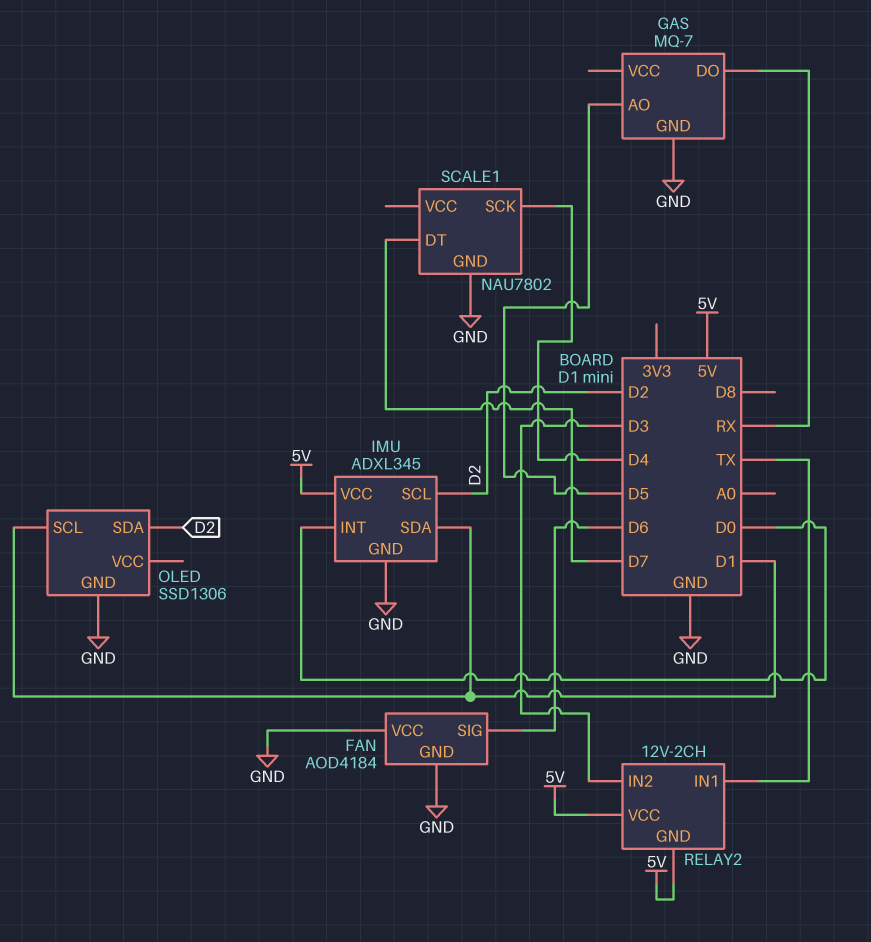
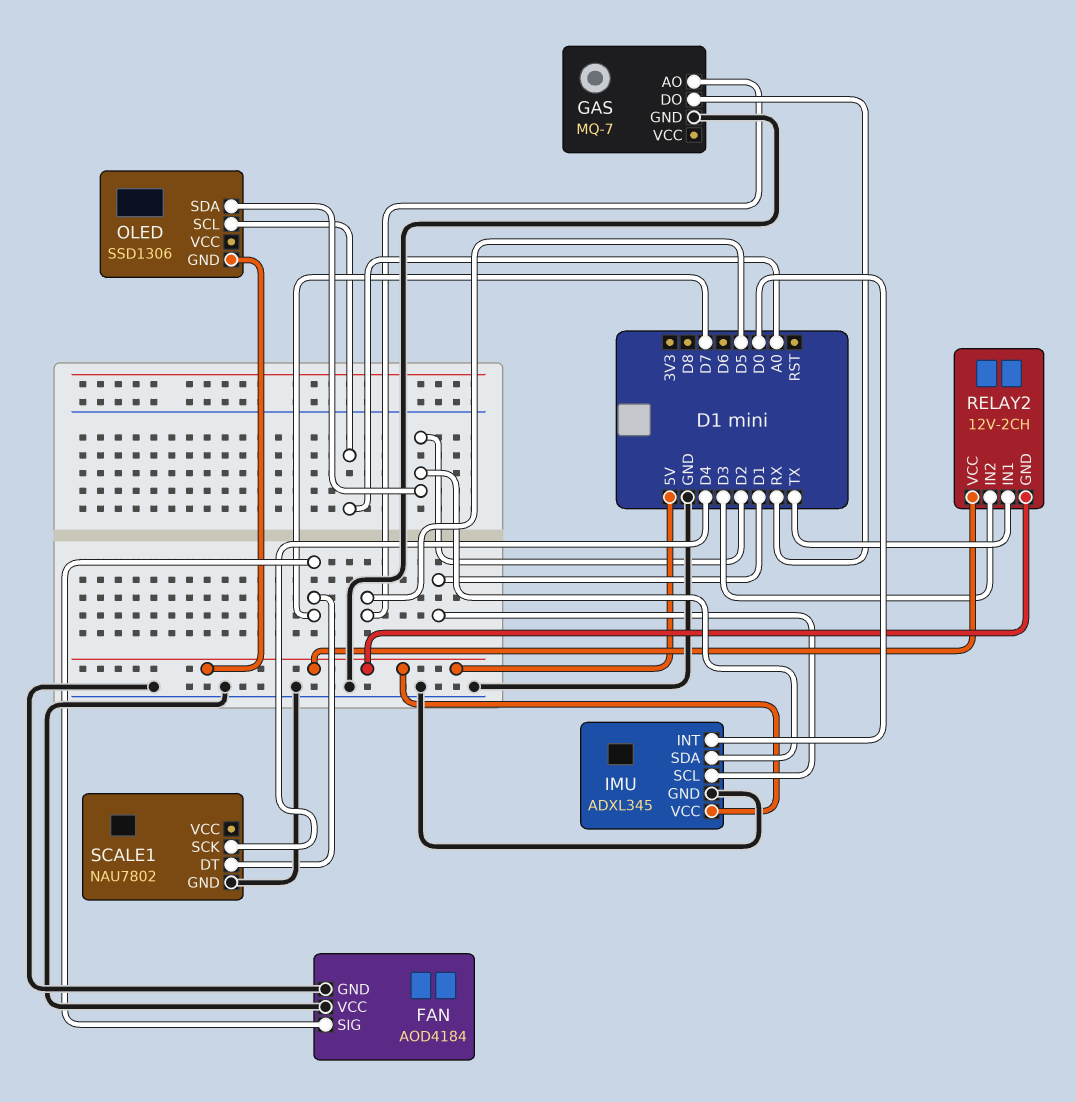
FAN pin SIG: D6 -> D7
IMU pin SCL: D2 -> D1
IMU pin SDA: D1 -> D2
OLED pin GND: GND -> 5V
OLED pin SCL: D1 -> A0

